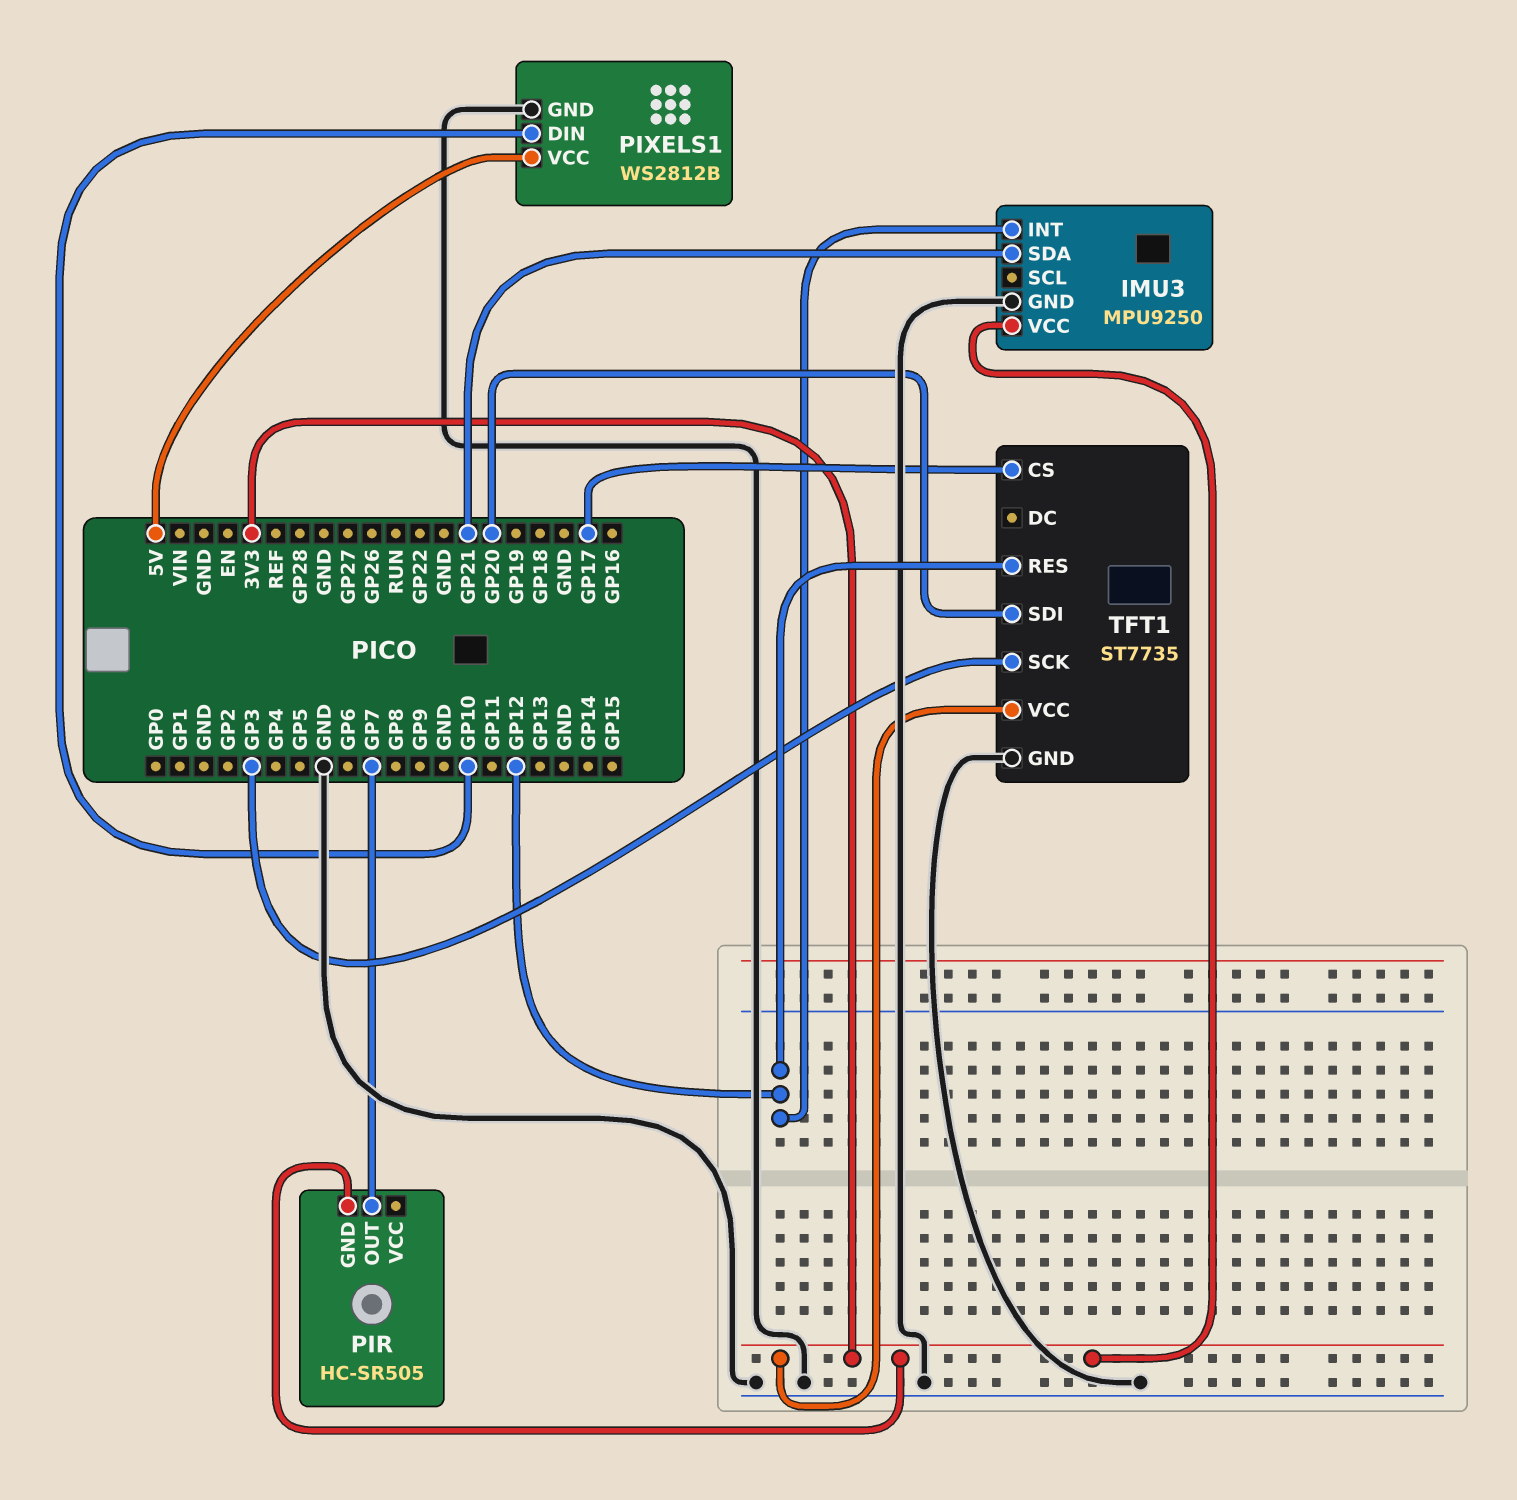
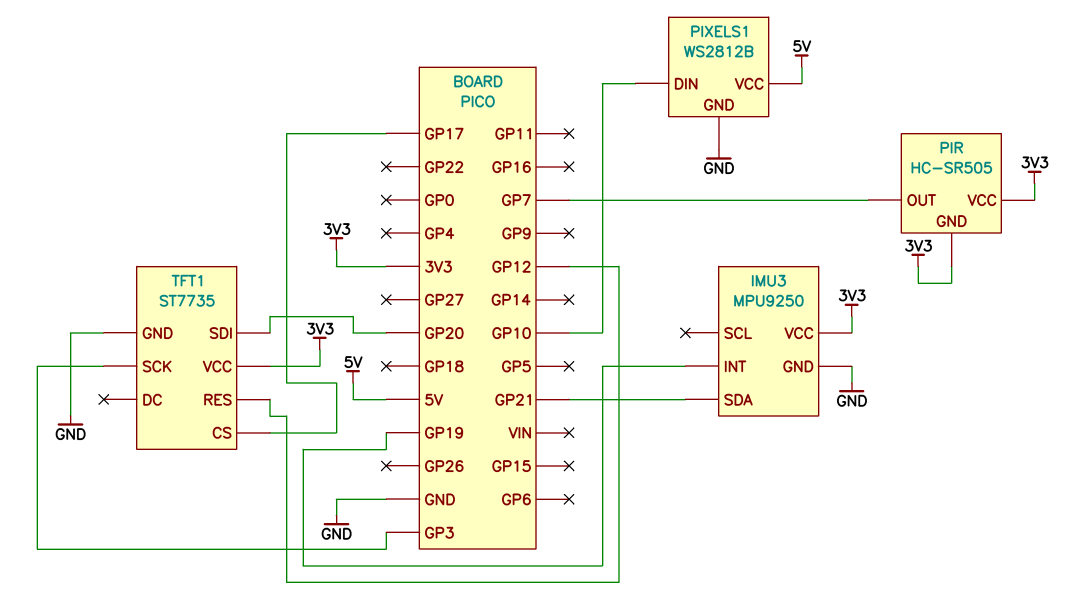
IMU3 pin INT: GP12 -> GP19
PIR pin VCC: none -> 3V3

